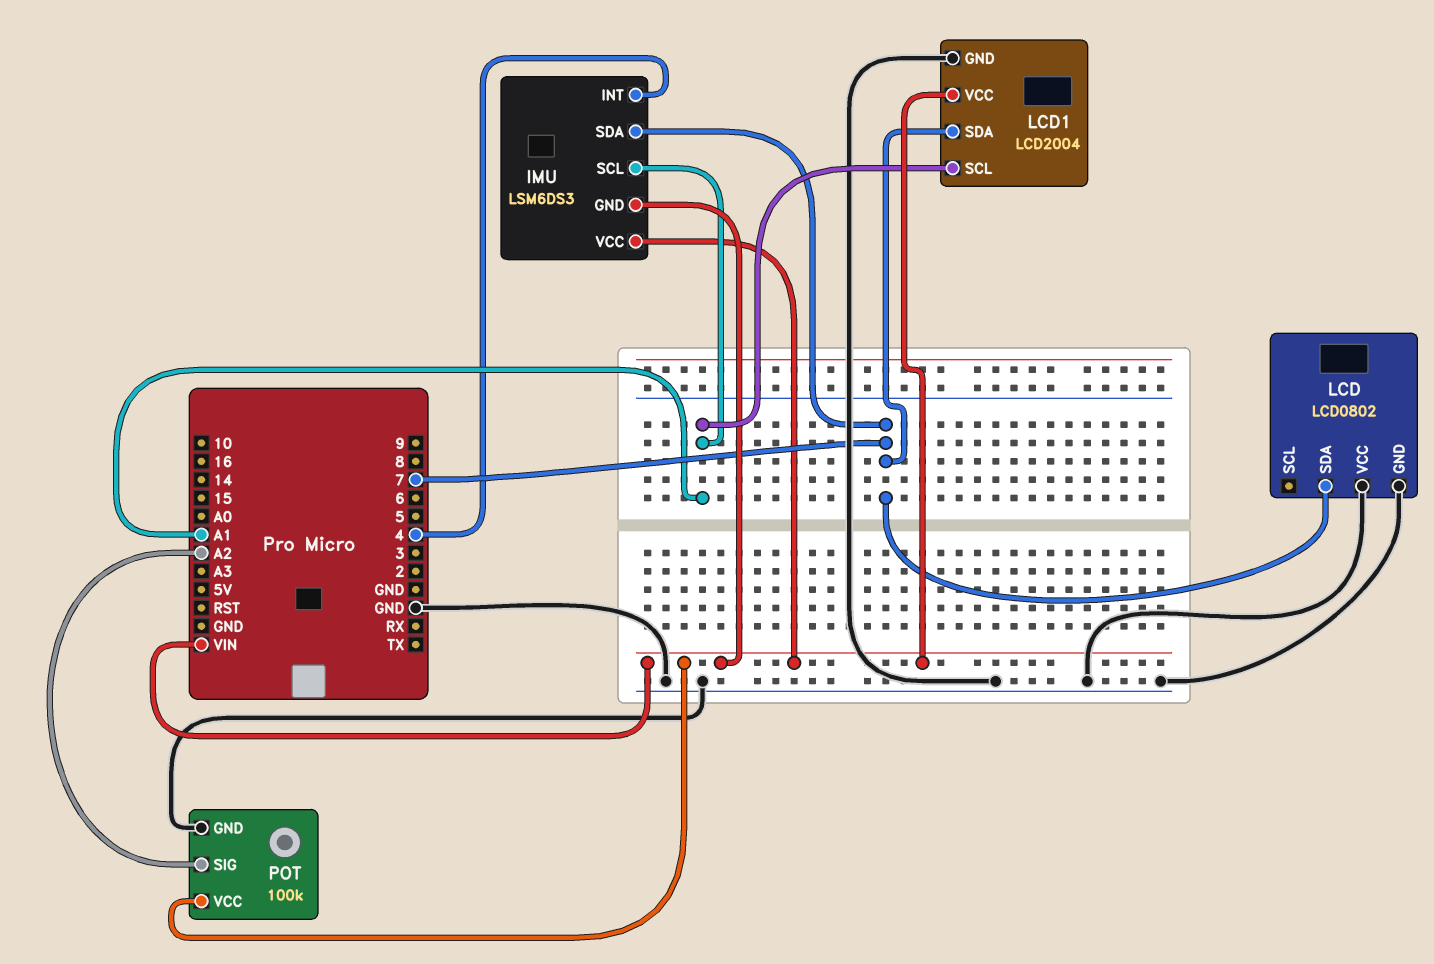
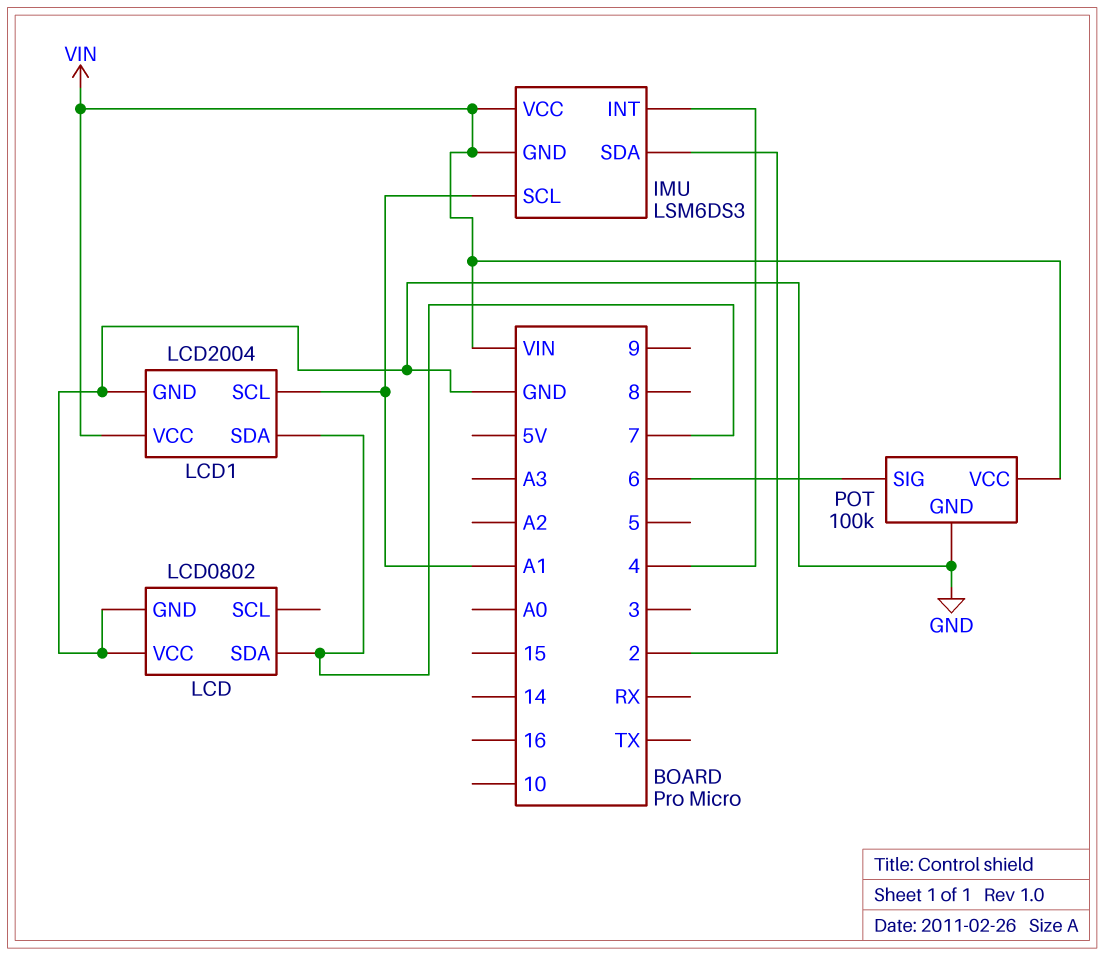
IMU pin SDA: 7 -> 2
POT pin SIG: A2 -> 6

